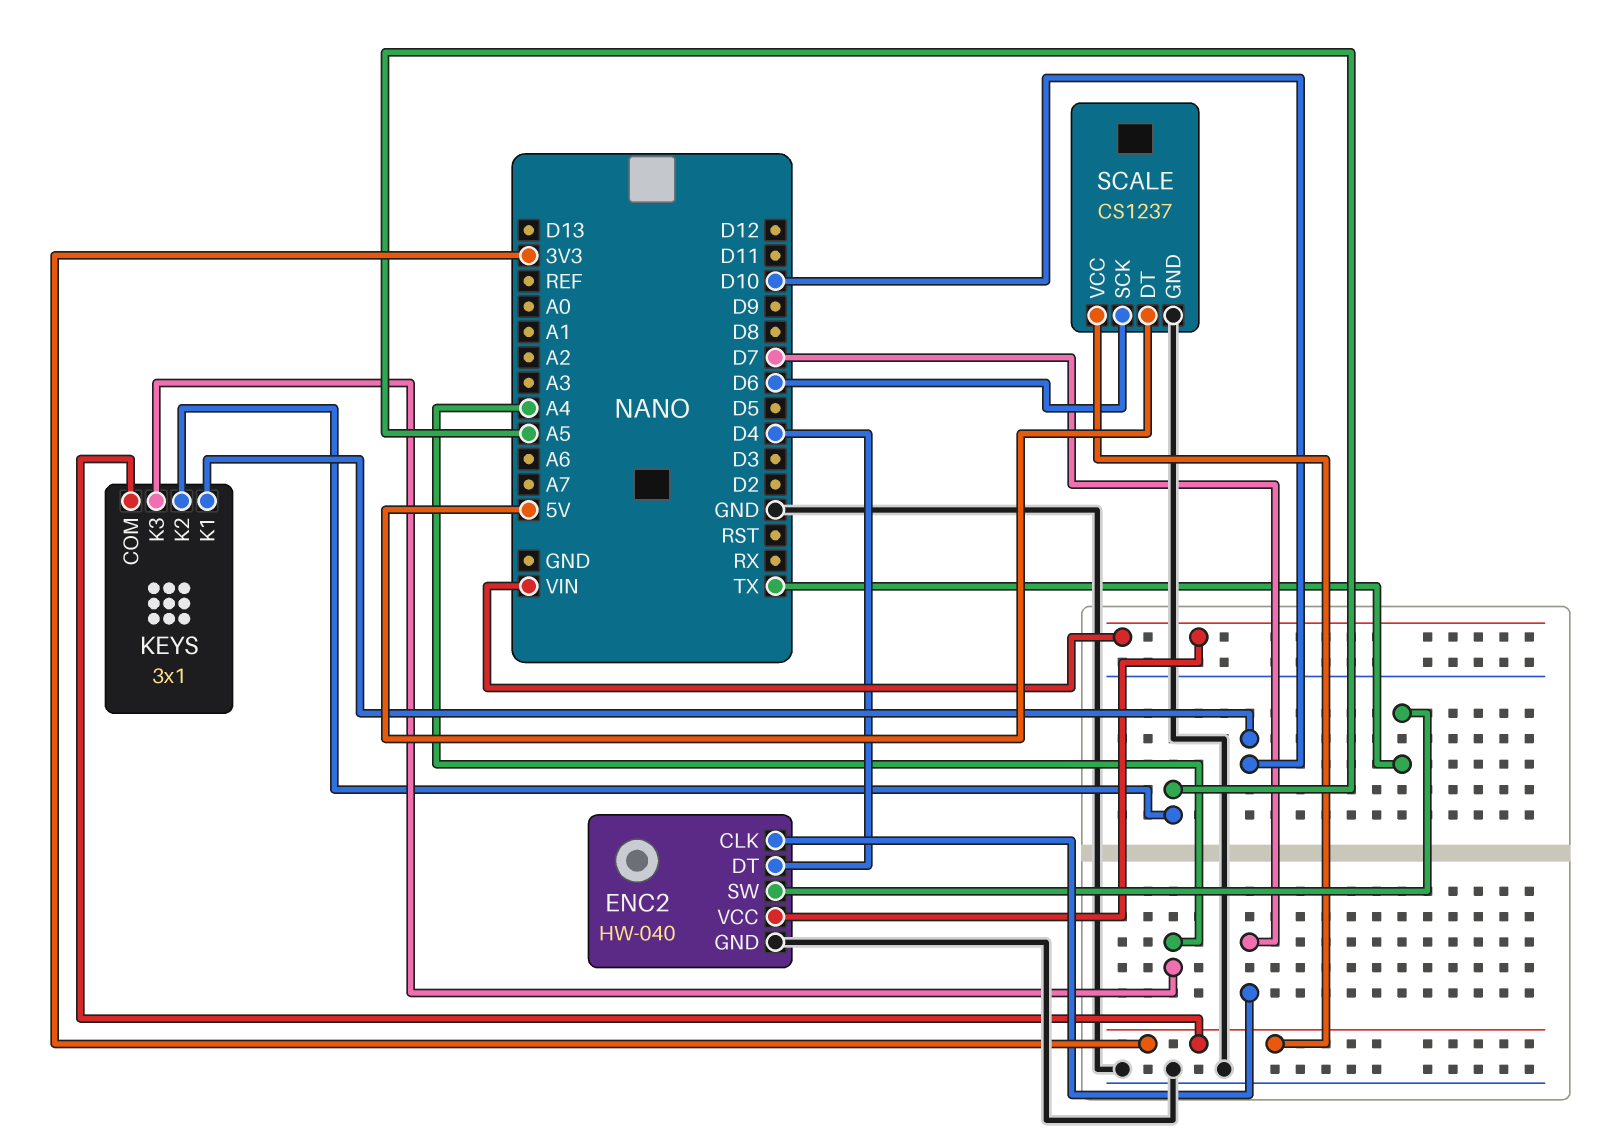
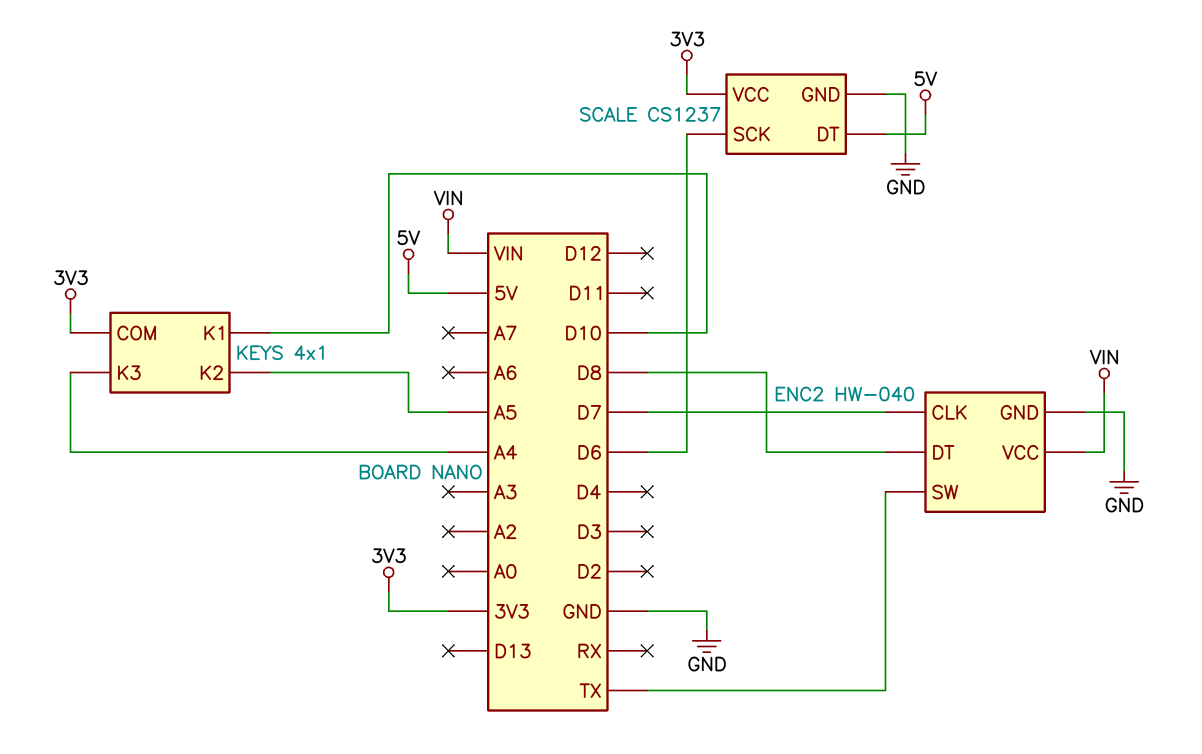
ENC2 pin DT: D4 -> D8
KEYS: 3x1 -> 4x1

